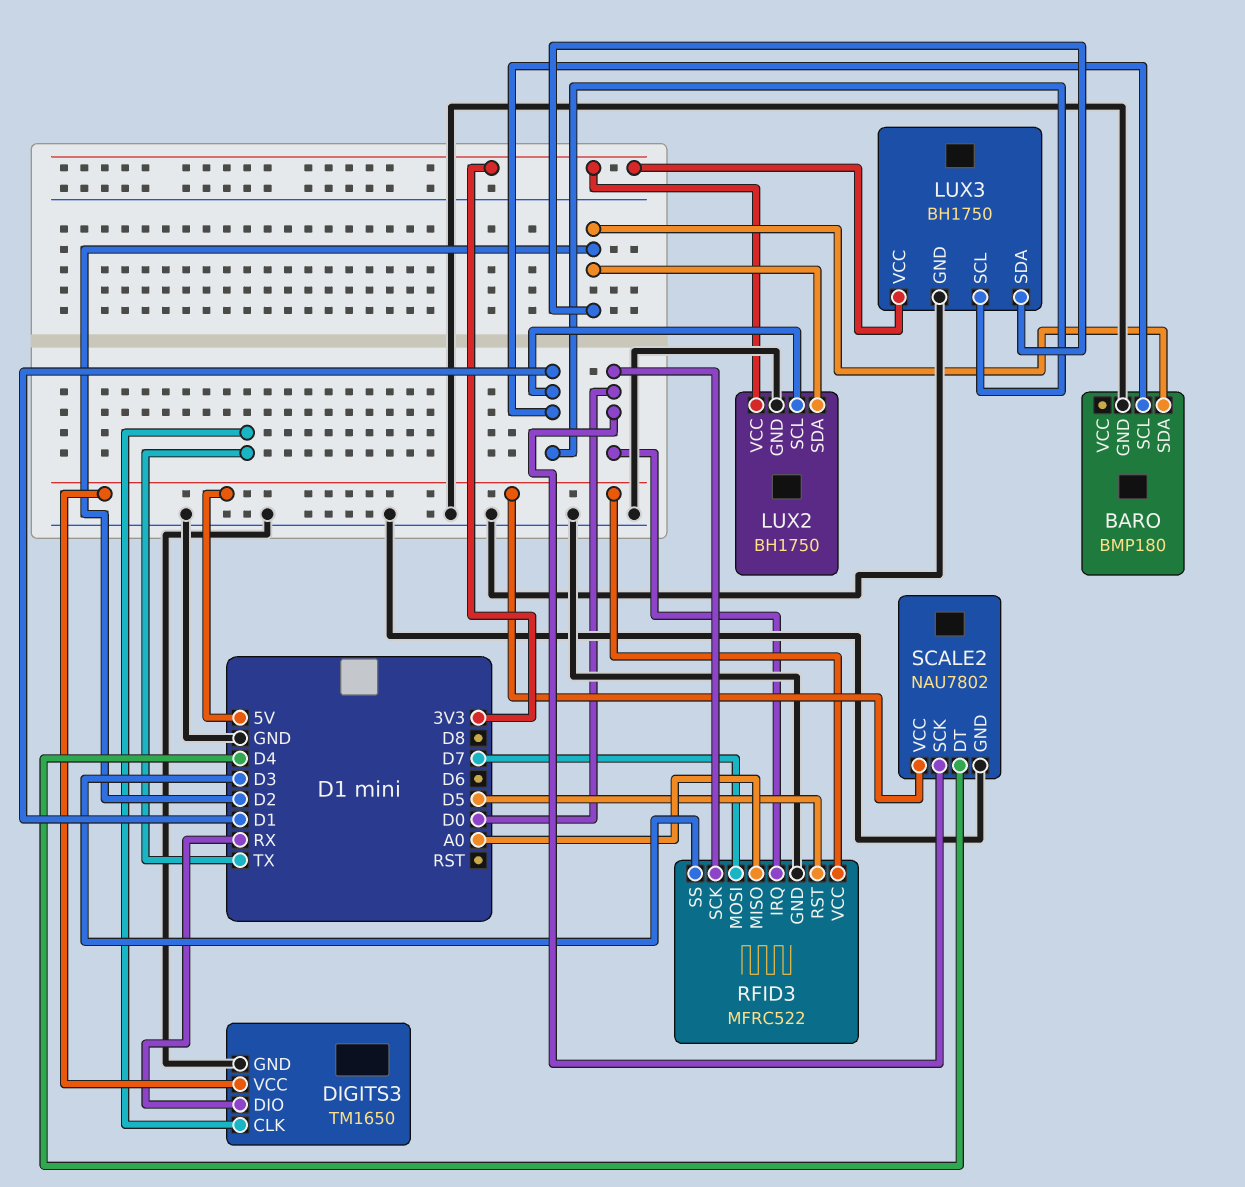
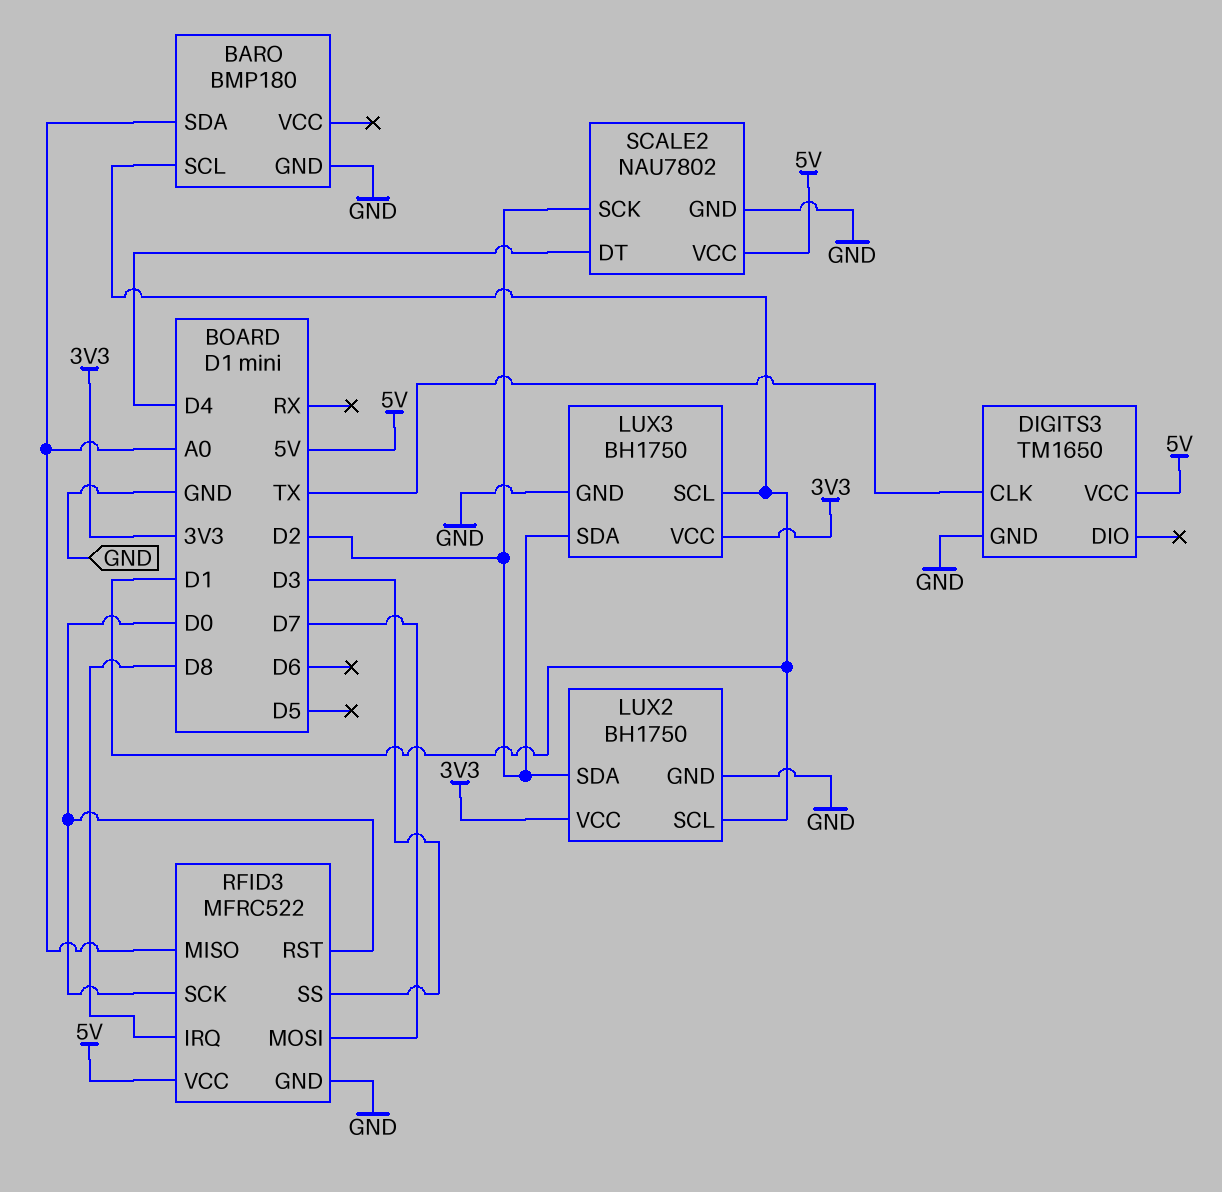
BARO pin SDA: D2 -> A0
DIGITS3 pin DIO: RX -> none
RFID3 pin IRQ: D0 -> D8
RFID3 pin RST: D5 -> D0
SCALE2 pin SCK: D0 -> D2

